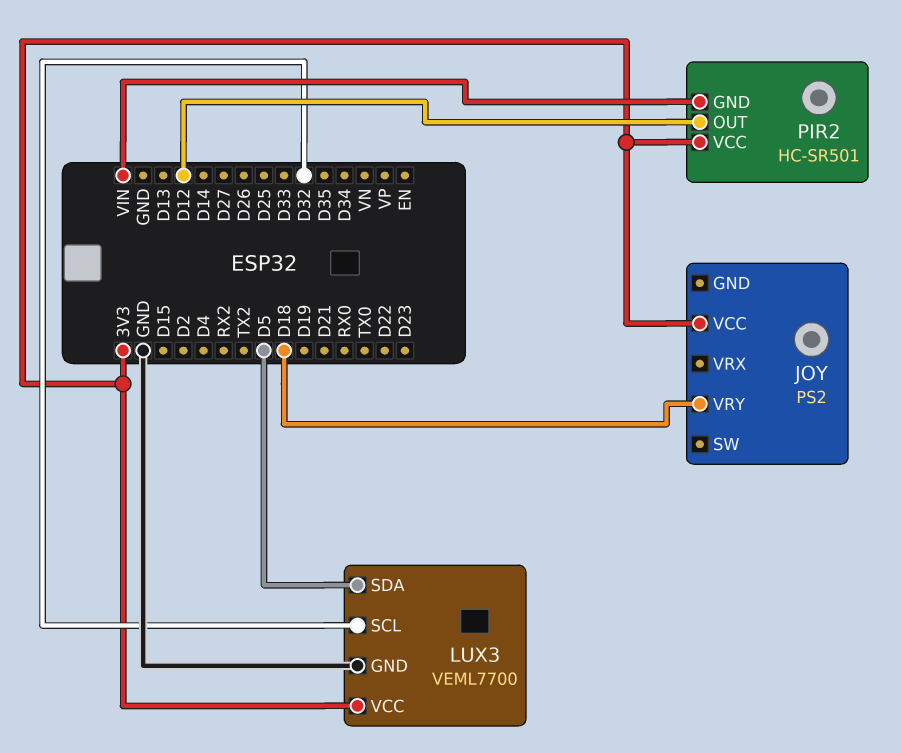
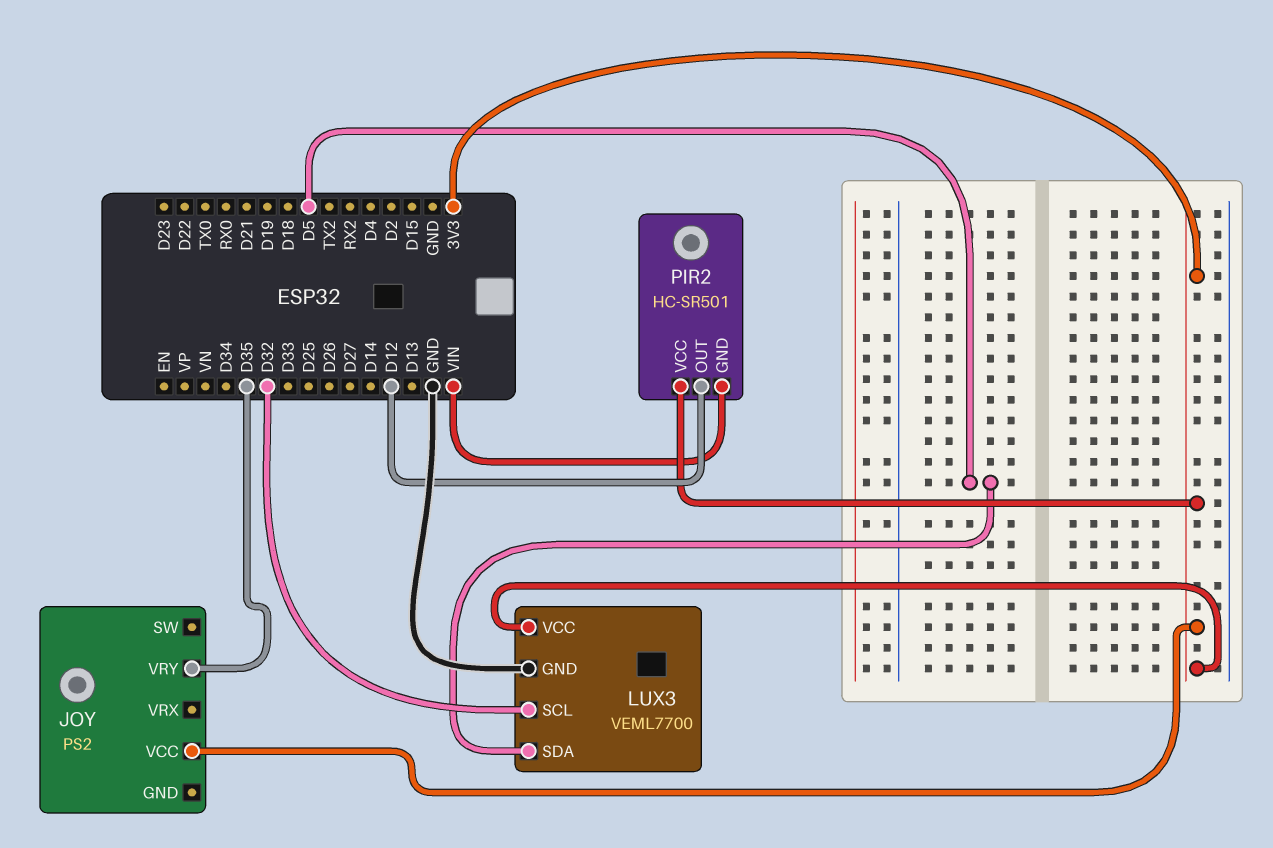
JOY pin VRY: D18 -> D35

